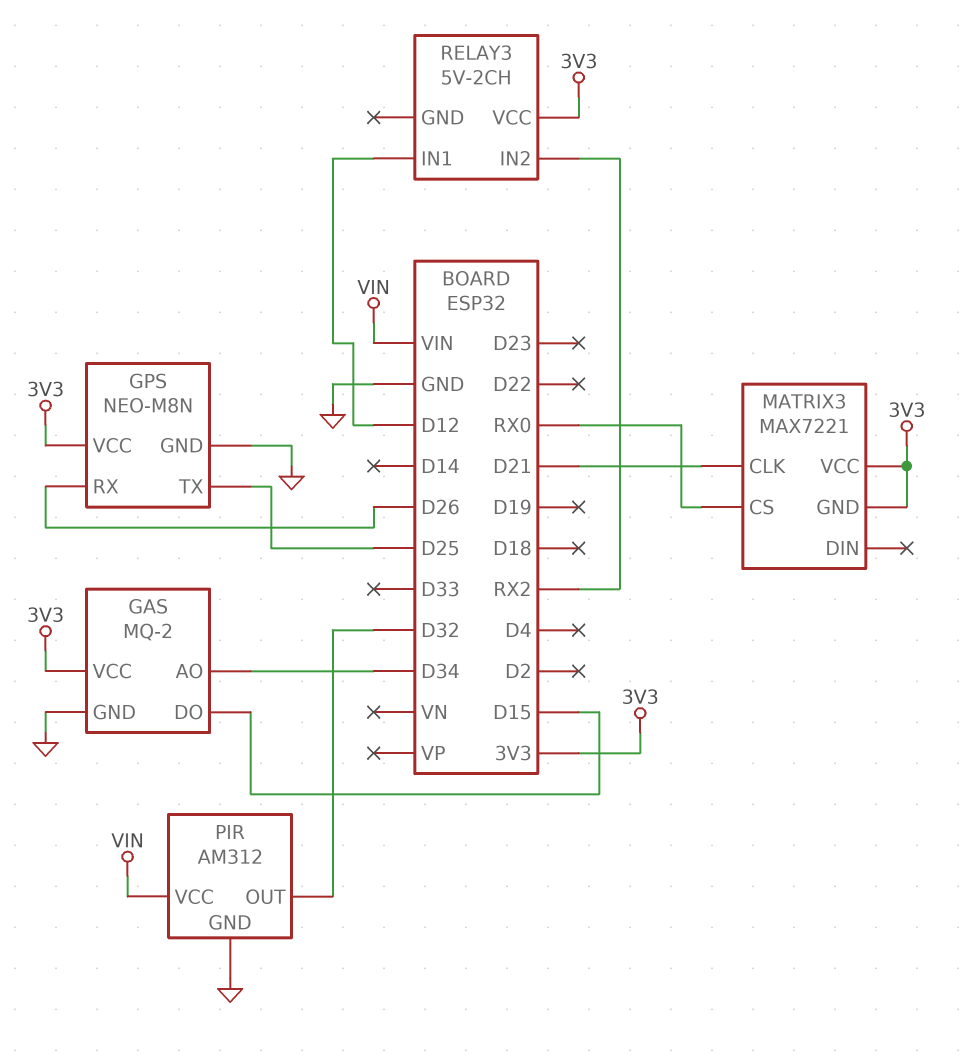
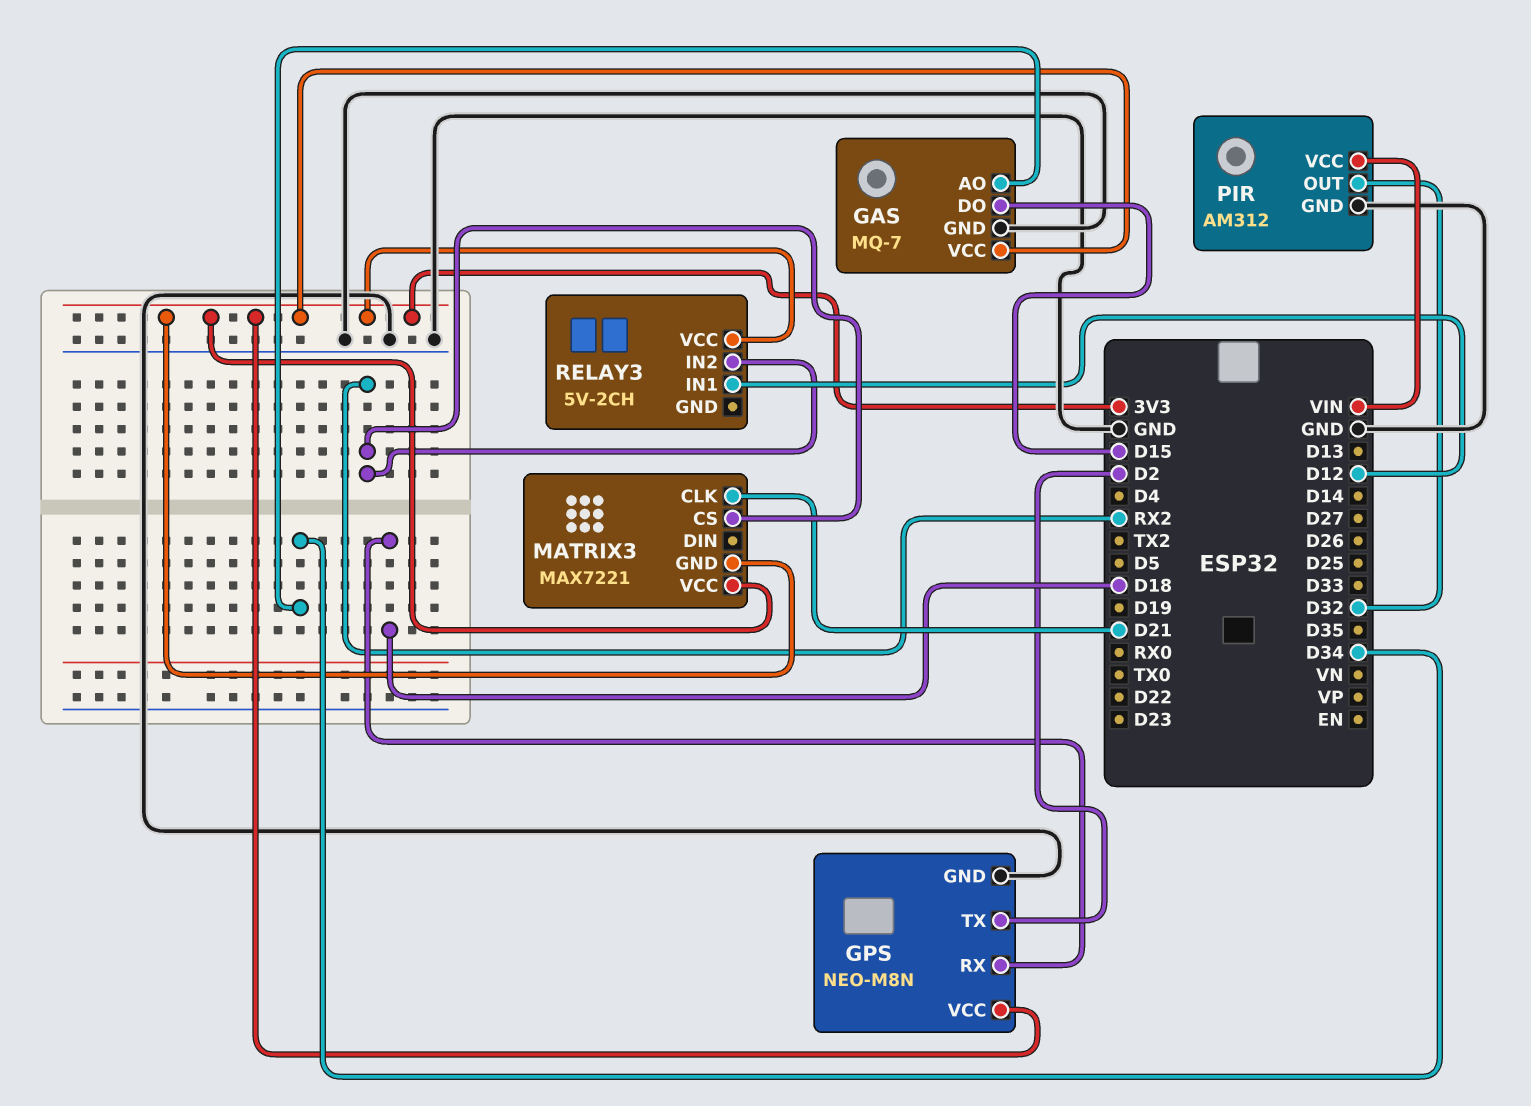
GAS: MQ-2 -> MQ-7
GPS pin RX: D26 -> D18
GPS pin TX: D25 -> D2
MATRIX3 pin CS: RX0 -> RX2

